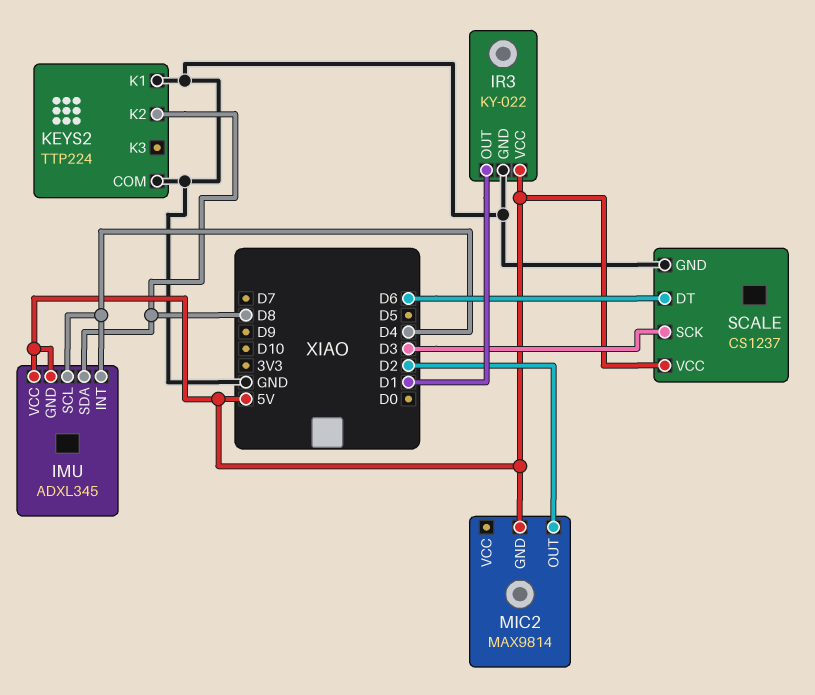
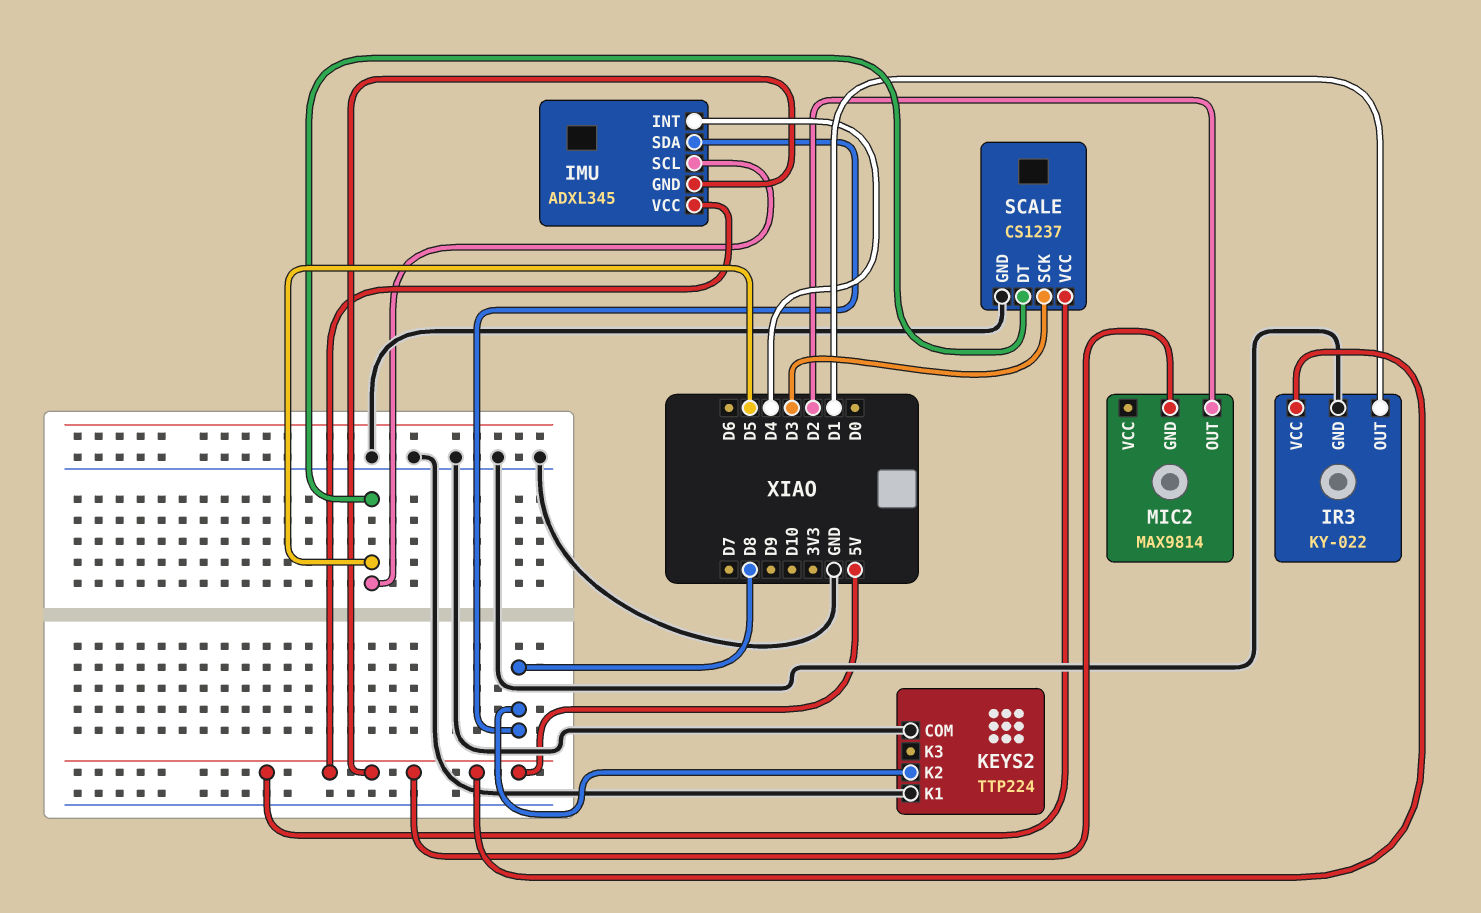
IMU pin SCL: D4 -> D5
SCALE pin DT: D6 -> D5

